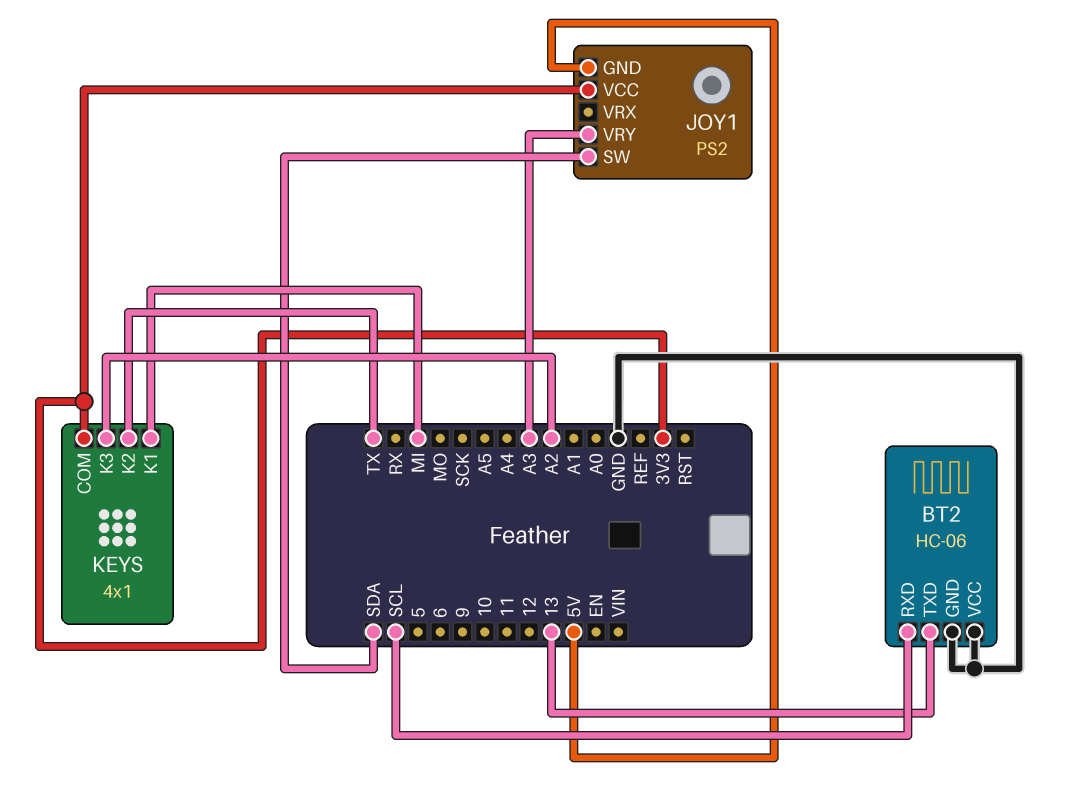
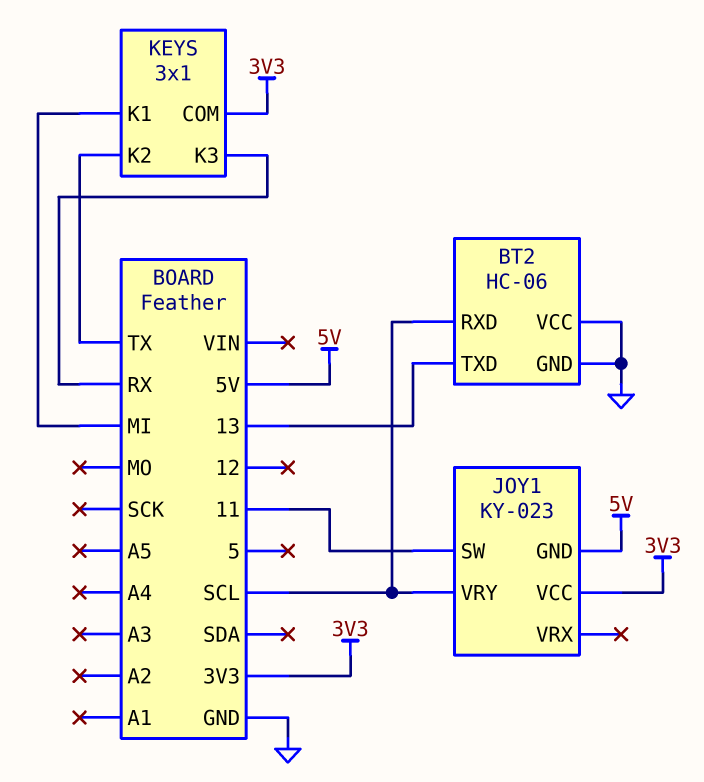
JOY1: PS2 -> KY-023
JOY1 pin SW: SDA -> 11
JOY1 pin VRY: A3 -> SCL
KEYS: 4x1 -> 3x1
KEYS pin K3: A2 -> RX

